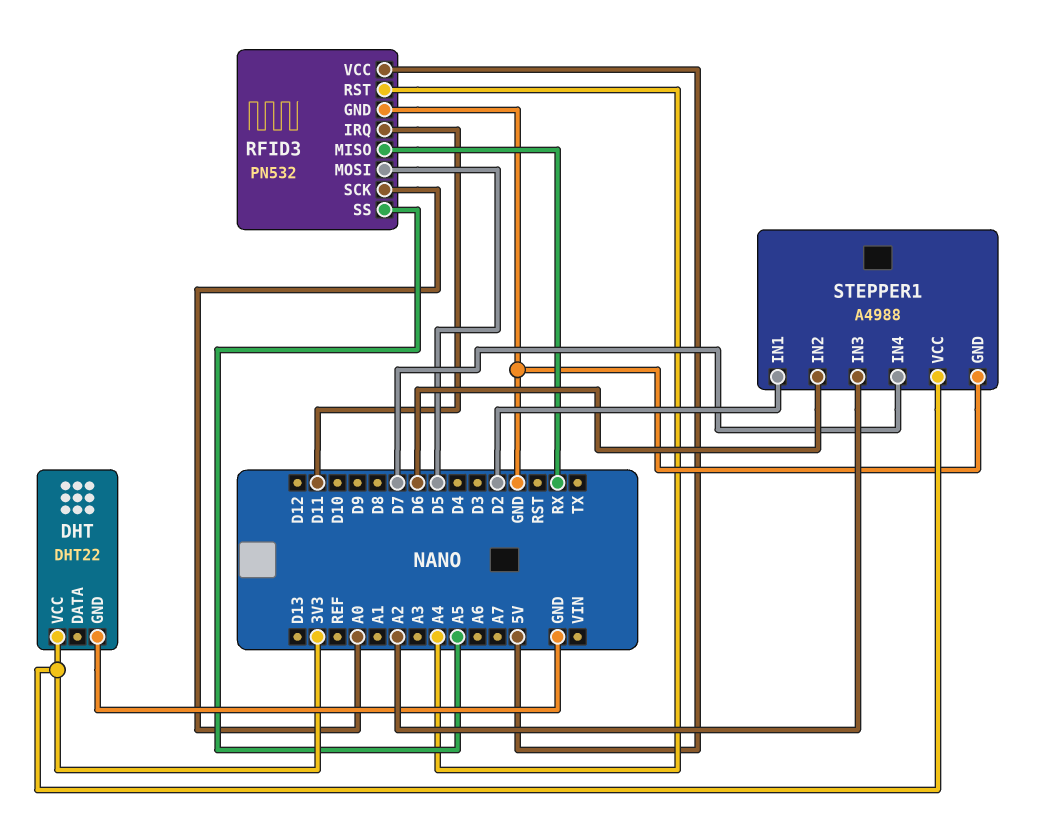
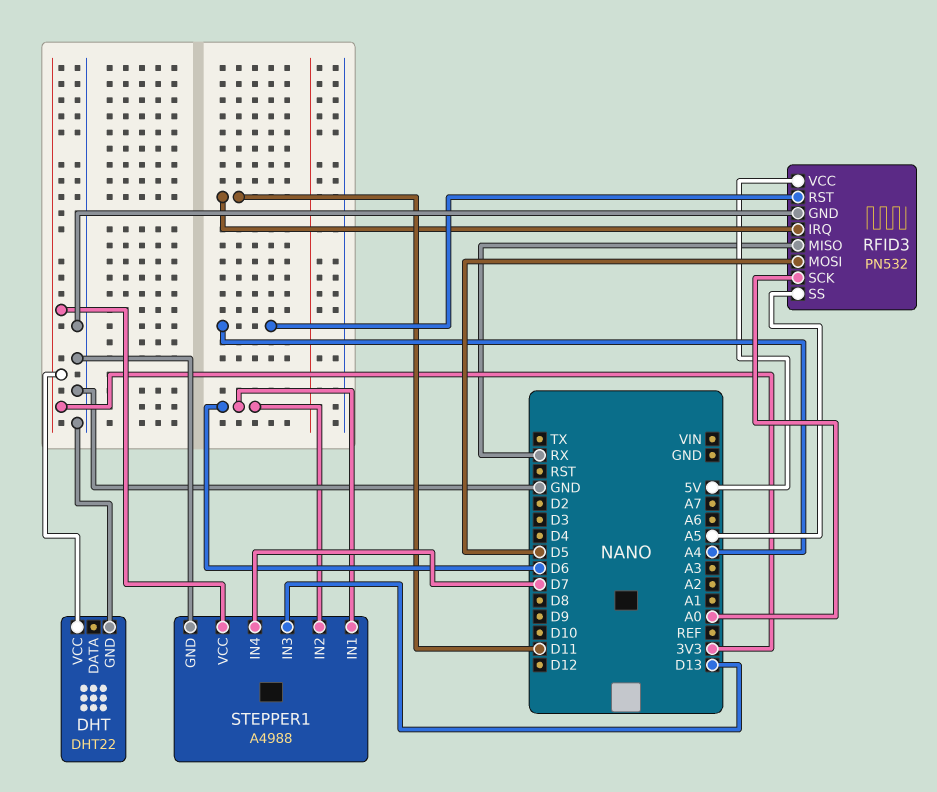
STEPPER1 pin IN1: D2 -> D6
STEPPER1 pin IN3: A2 -> D13

